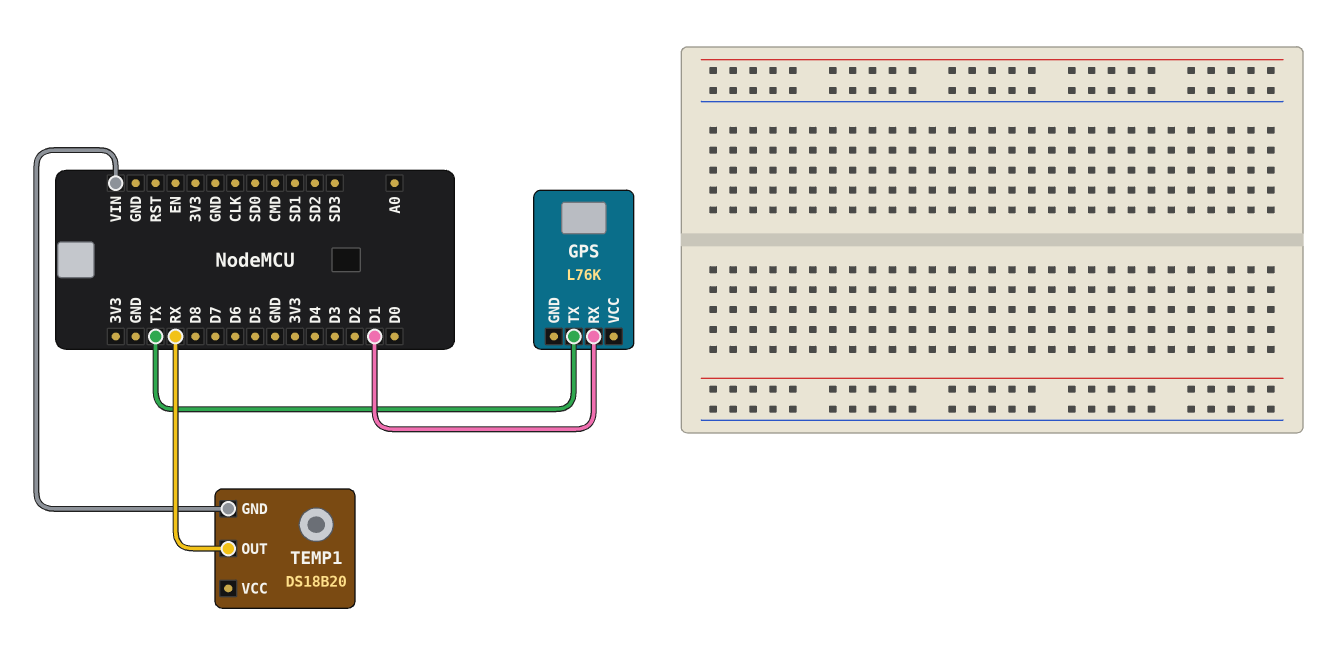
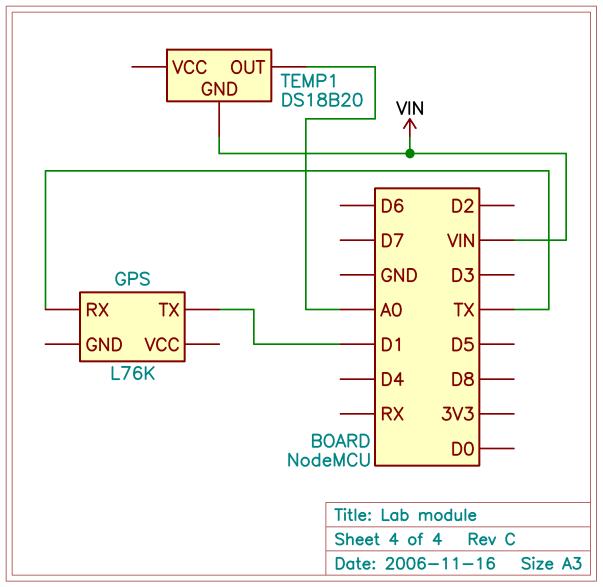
GPS pin RX: D1 -> TX
GPS pin TX: TX -> D1
TEMP1 pin OUT: RX -> A0

